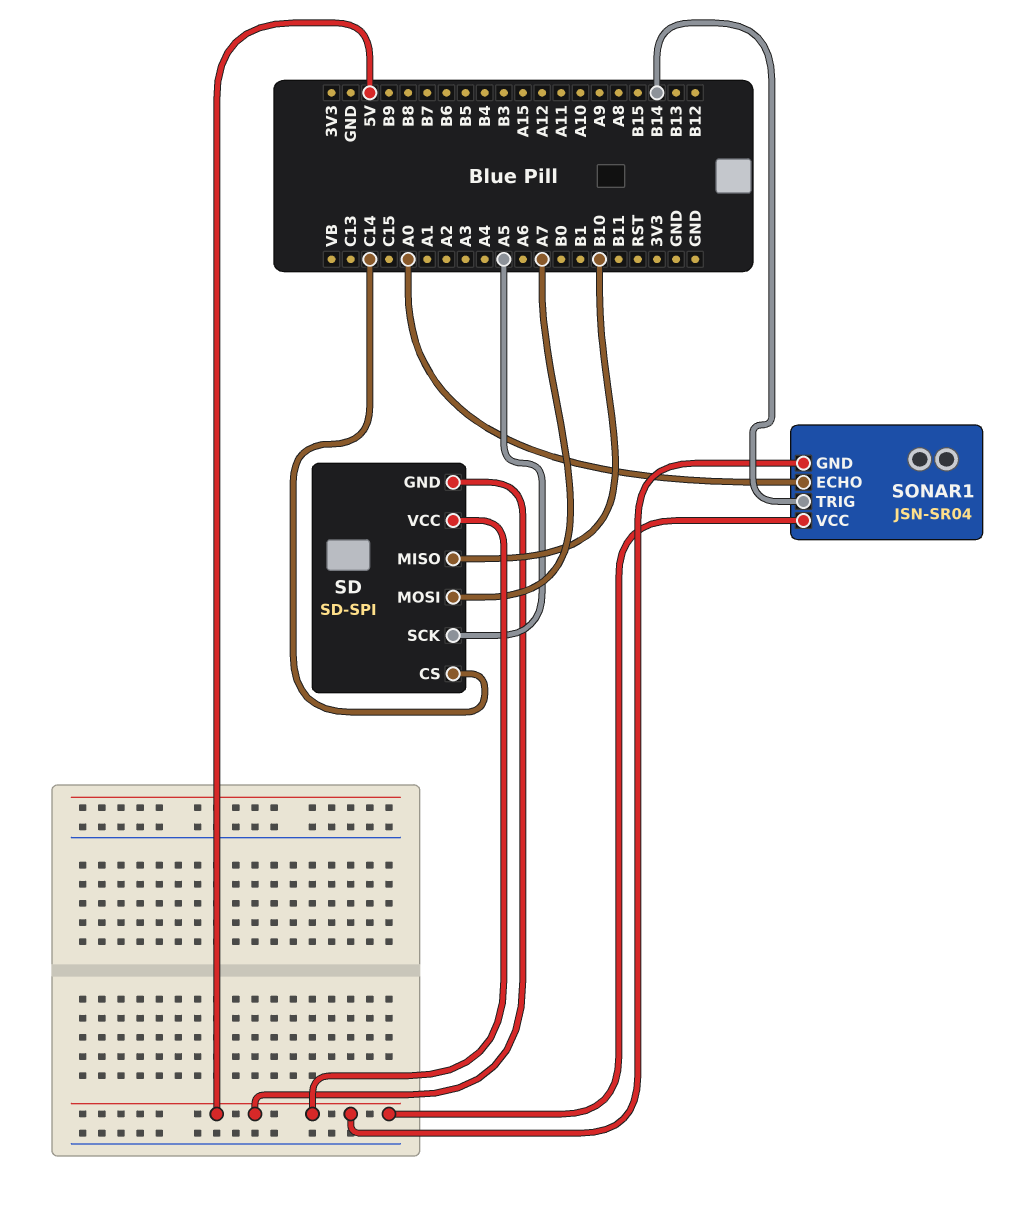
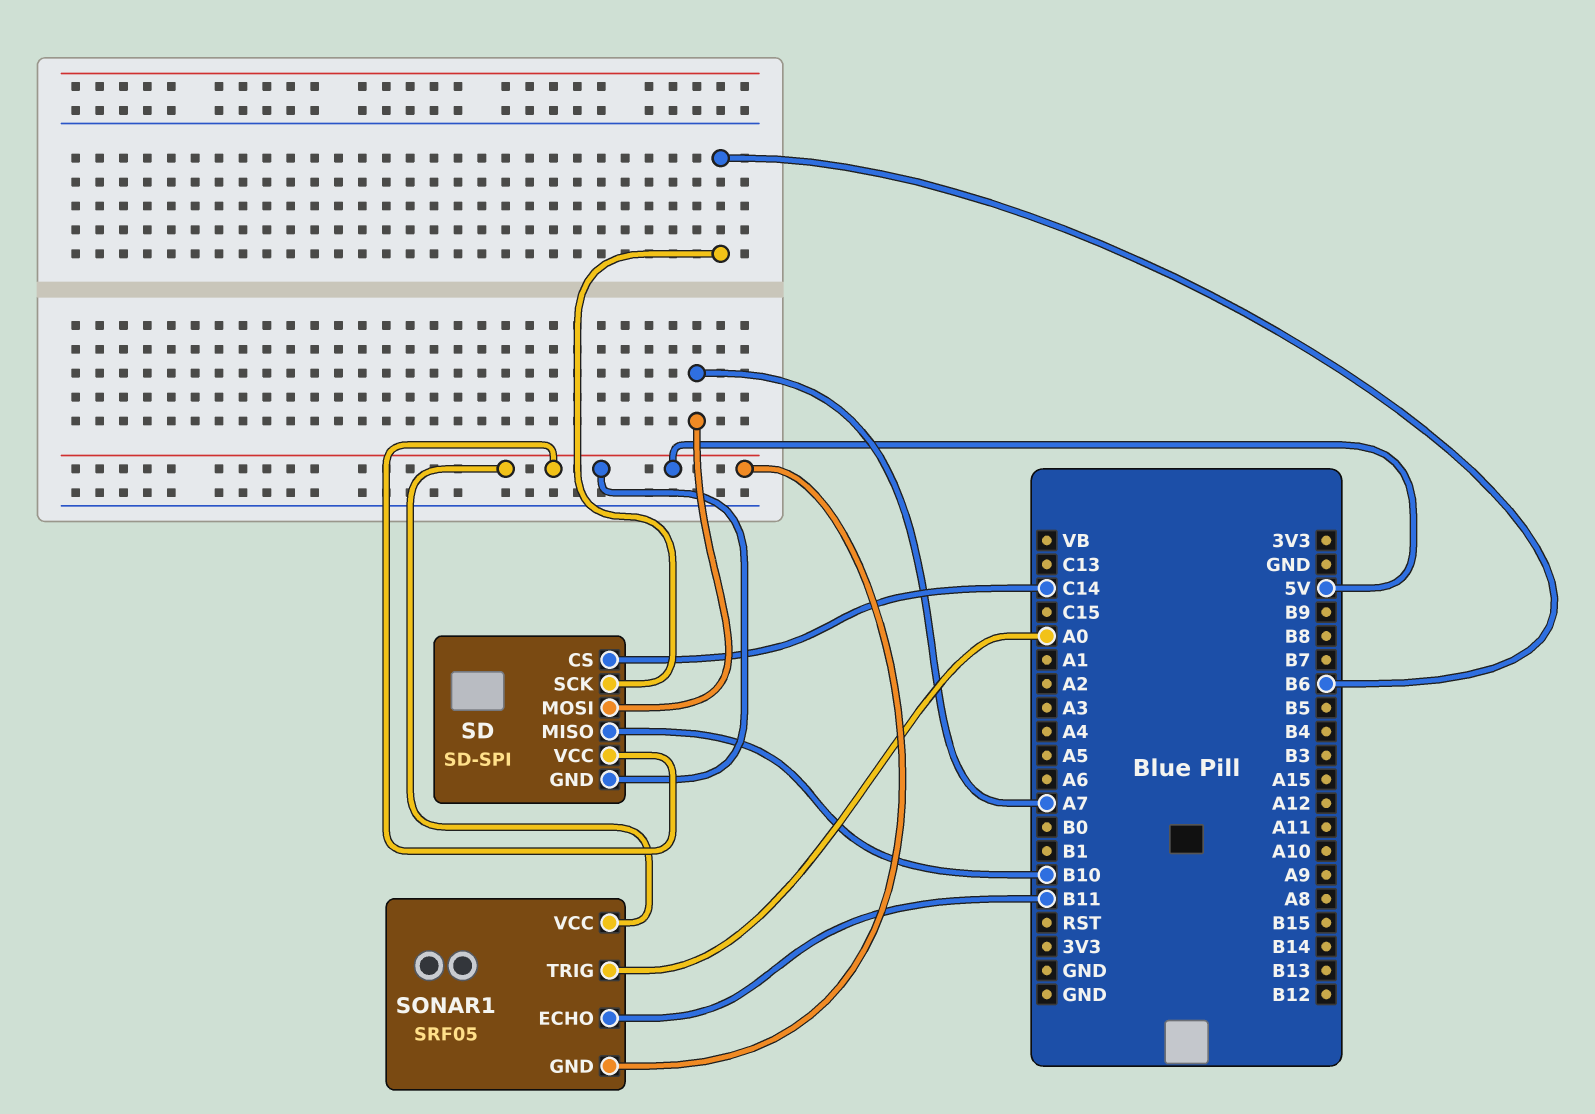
SD pin SCK: A5 -> B6
SONAR1: JSN-SR04 -> SRF05
SONAR1 pin ECHO: A0 -> B11
SONAR1 pin TRIG: B14 -> A0

